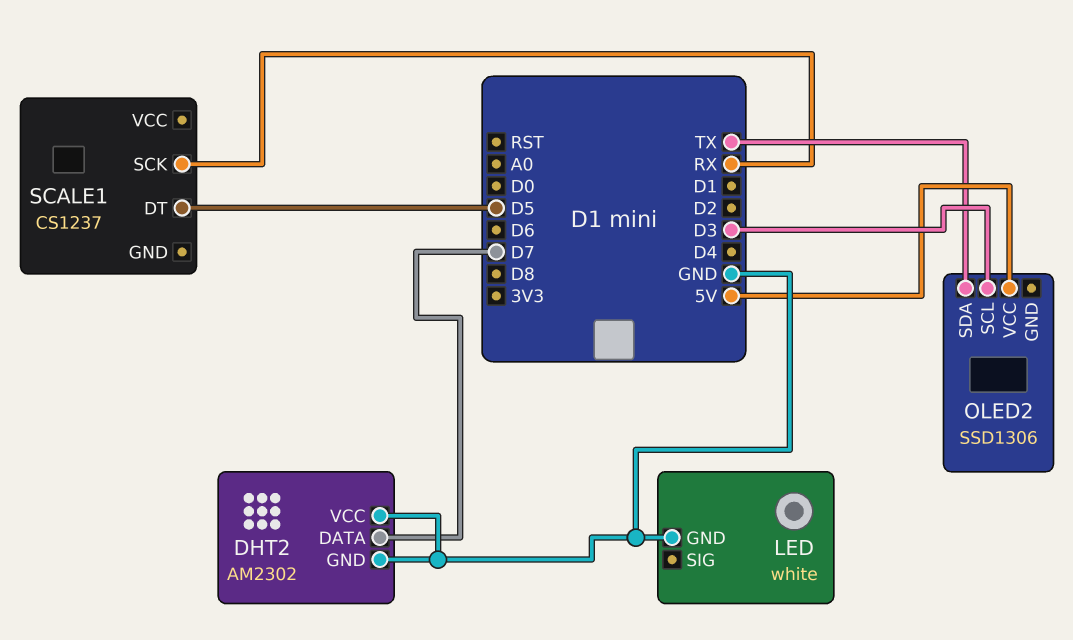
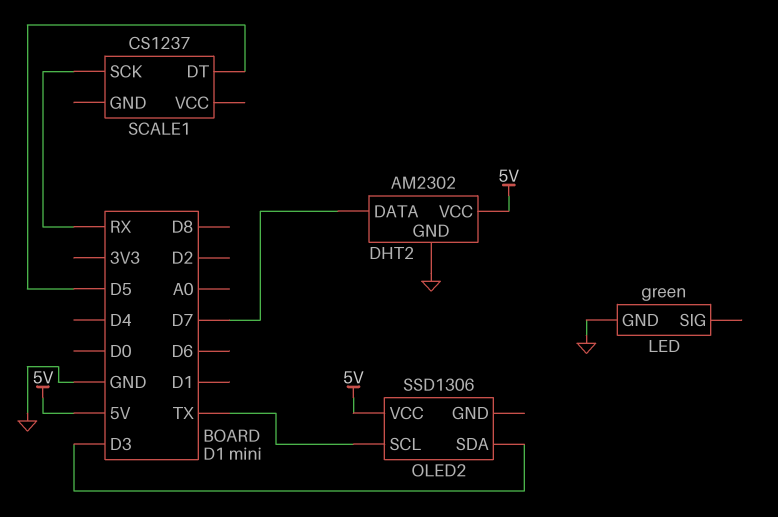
DHT2 pin VCC: GND -> 5V
LED: white -> green
OLED2 pin SCL: D3 -> TX
OLED2 pin SDA: TX -> D3

